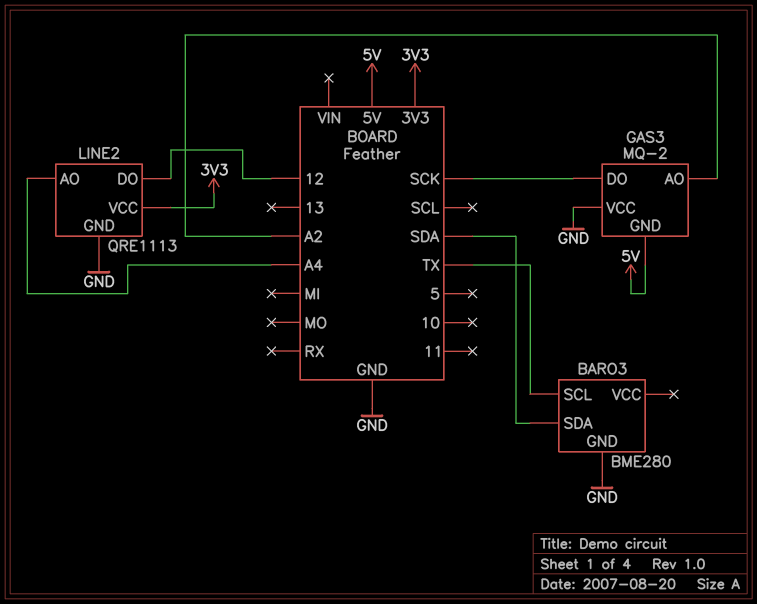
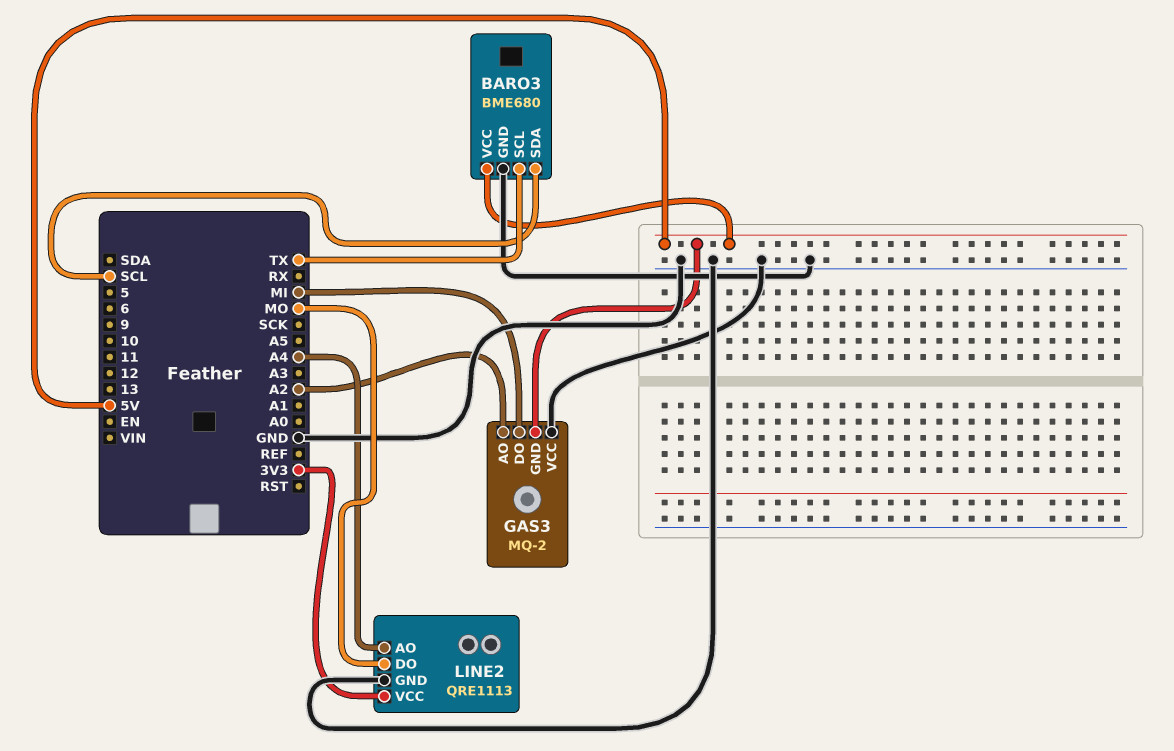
BARO3: BME280 -> BME680
BARO3 pin SDA: SDA -> SCL
BARO3 pin VCC: none -> 5V
GAS3 pin DO: SCK -> MI
LINE2 pin DO: 12 -> MO

